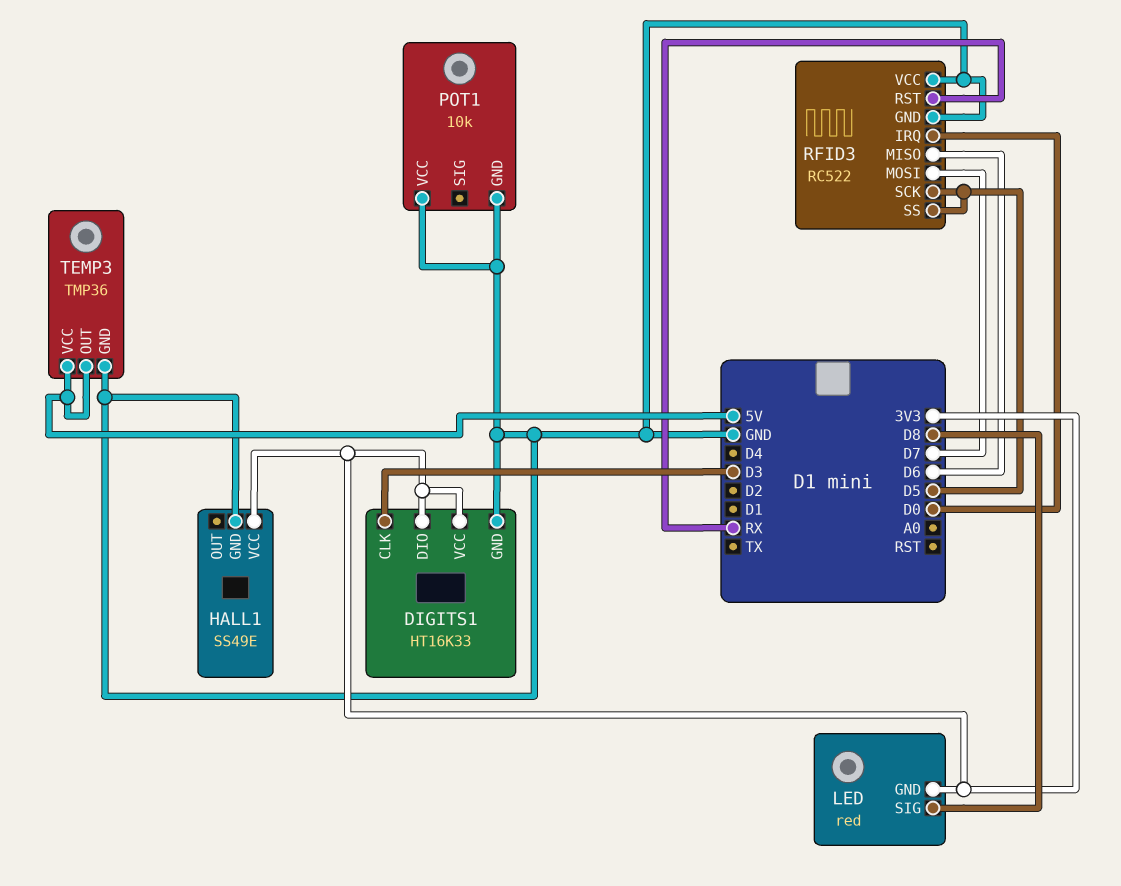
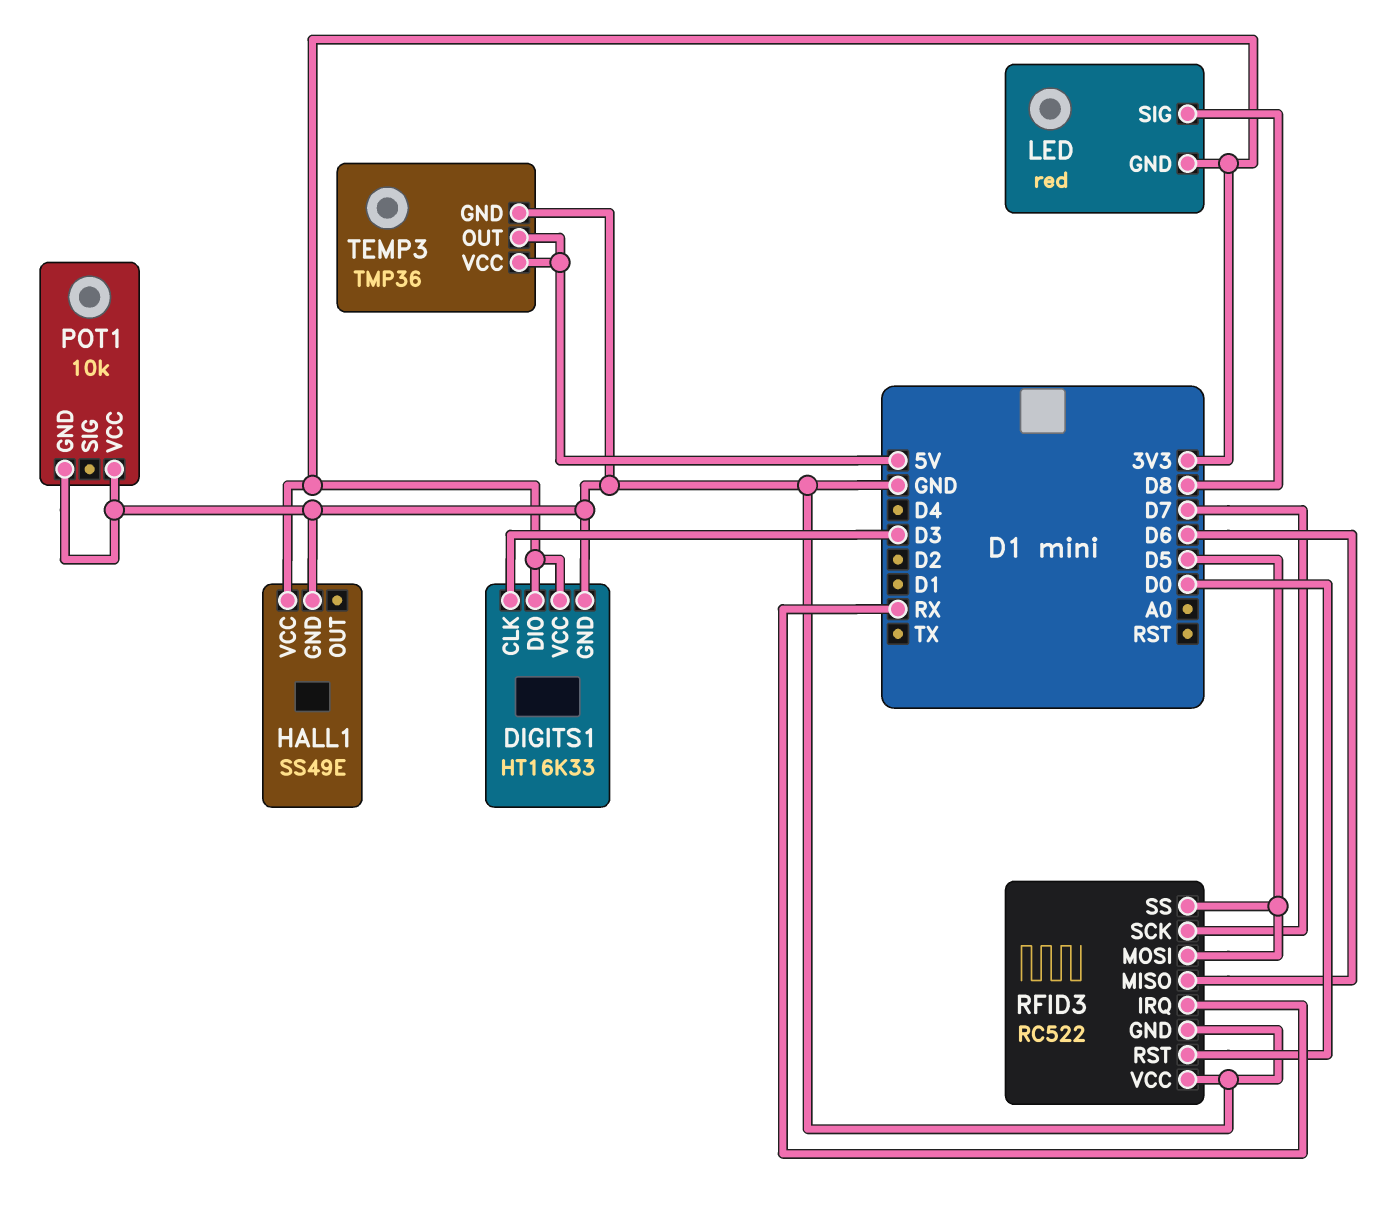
RFID3 pin IRQ: D0 -> RX
RFID3 pin MOSI: D7 -> D5
RFID3 pin RST: RX -> D0
RFID3 pin SCK: D5 -> D7

